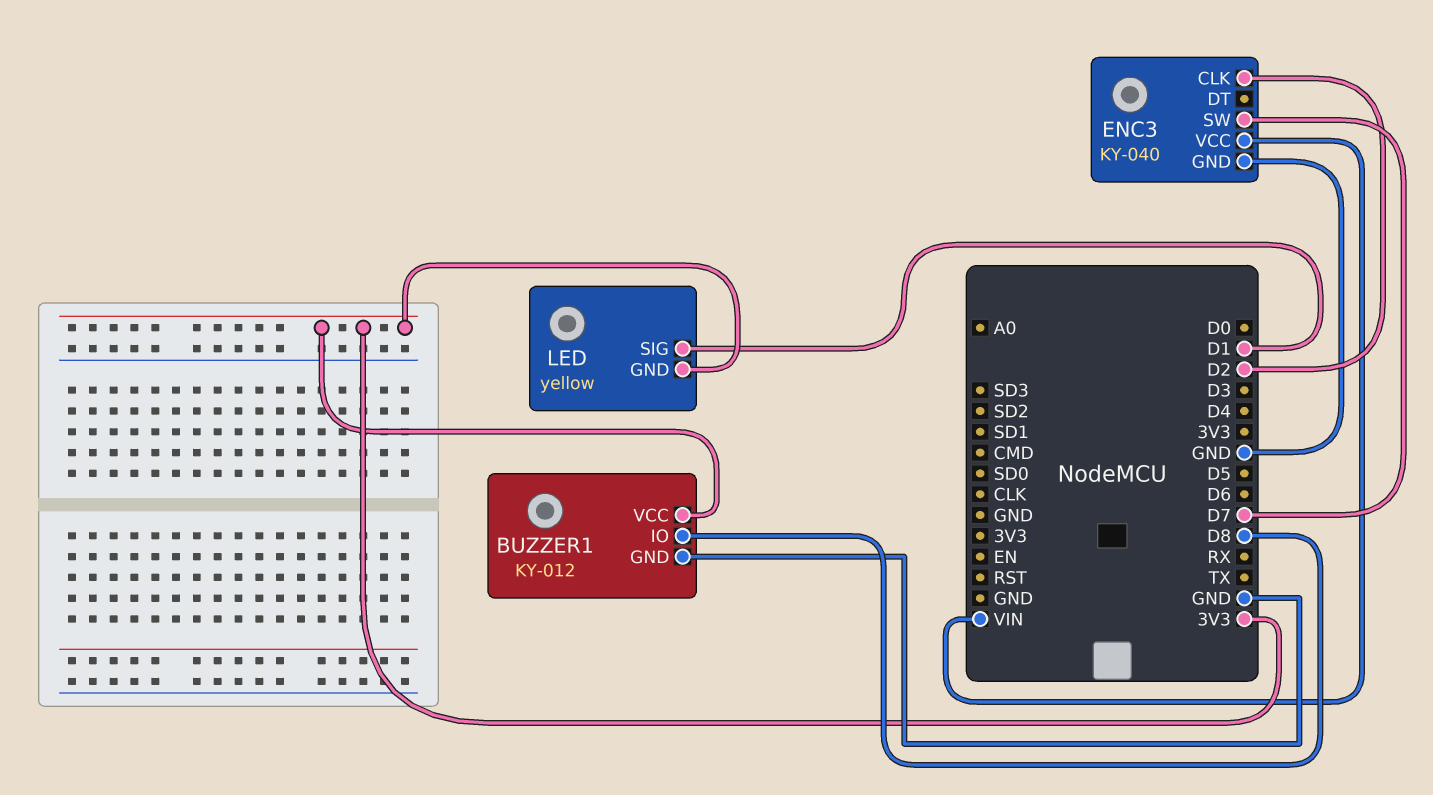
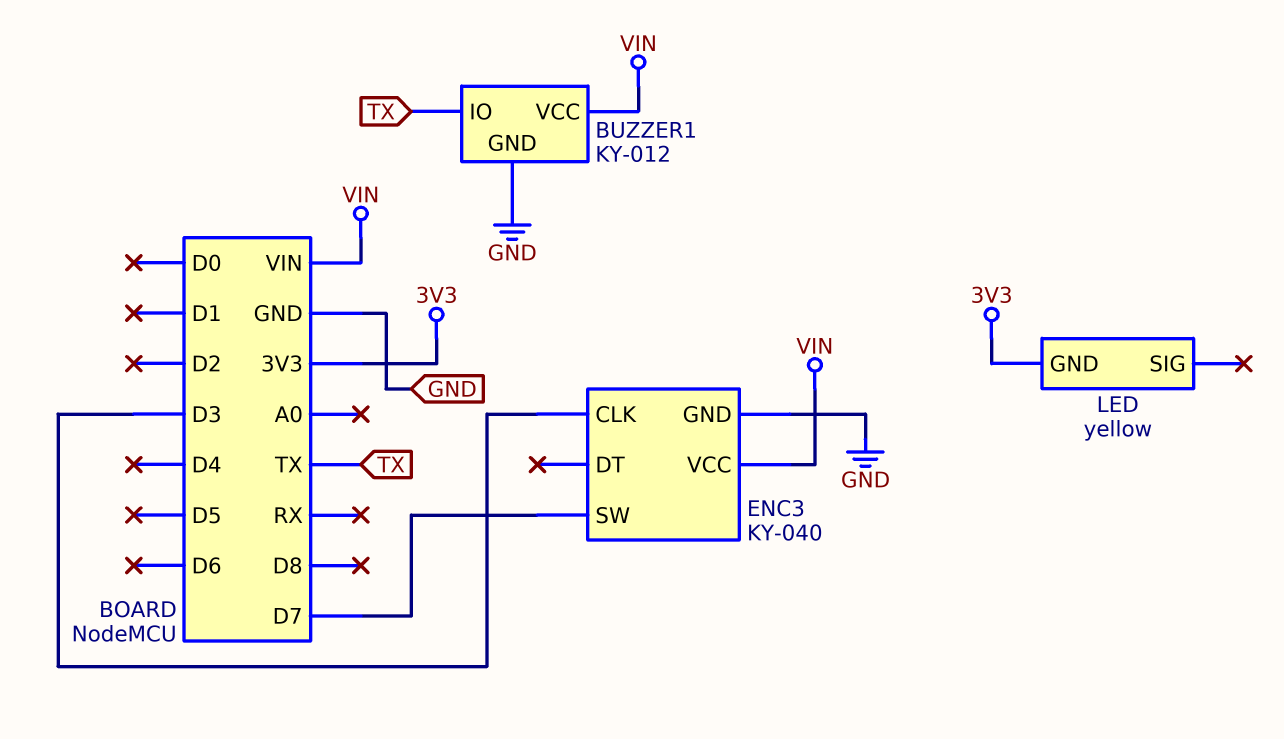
BUZZER1 pin IO: D8 -> TX
BUZZER1 pin VCC: 3V3 -> VIN
ENC3 pin CLK: D2 -> D3
LED pin SIG: D1 -> none

